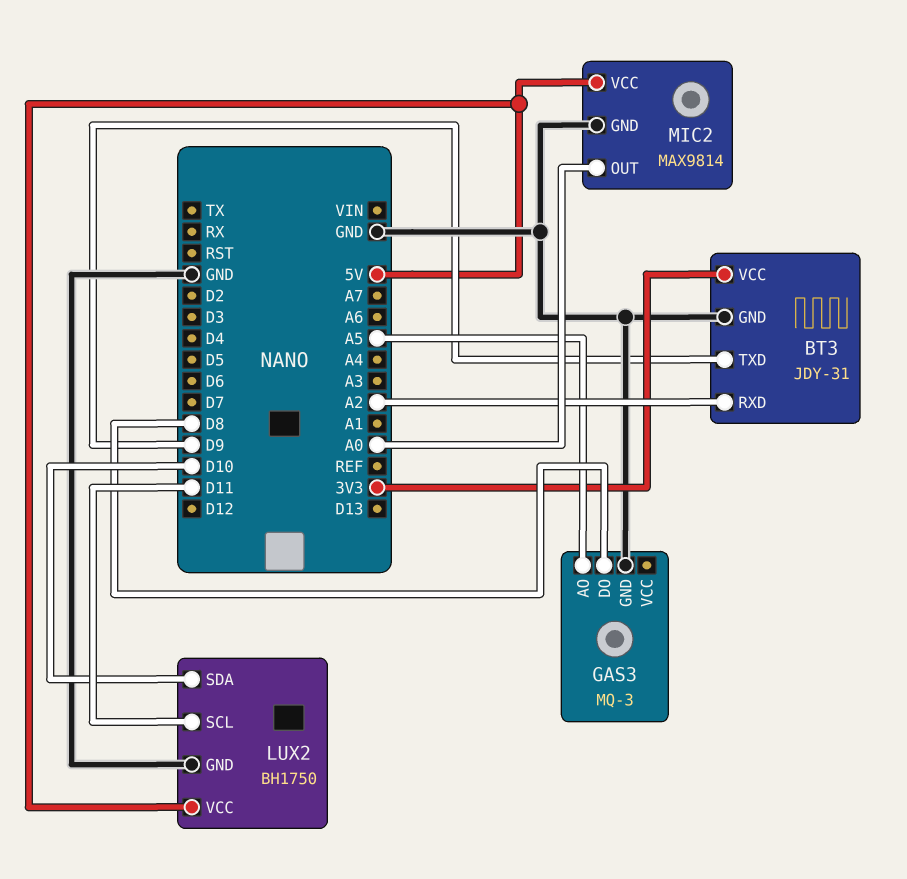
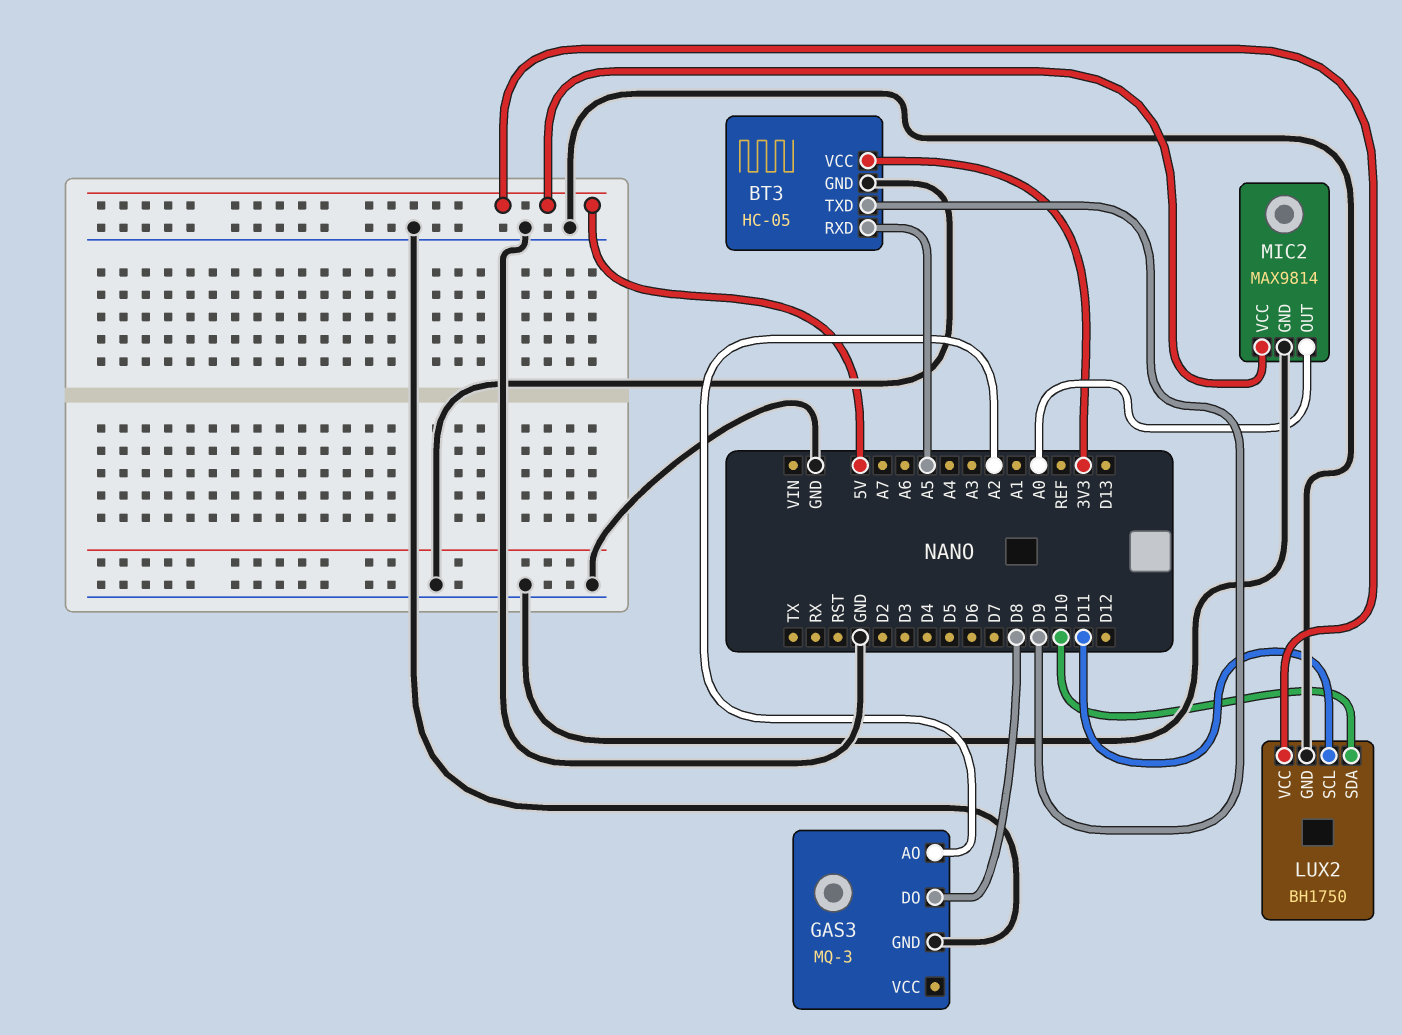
BT3: JDY-31 -> HC-05
BT3 pin RXD: A2 -> A5
GAS3 pin AO: A5 -> A2

